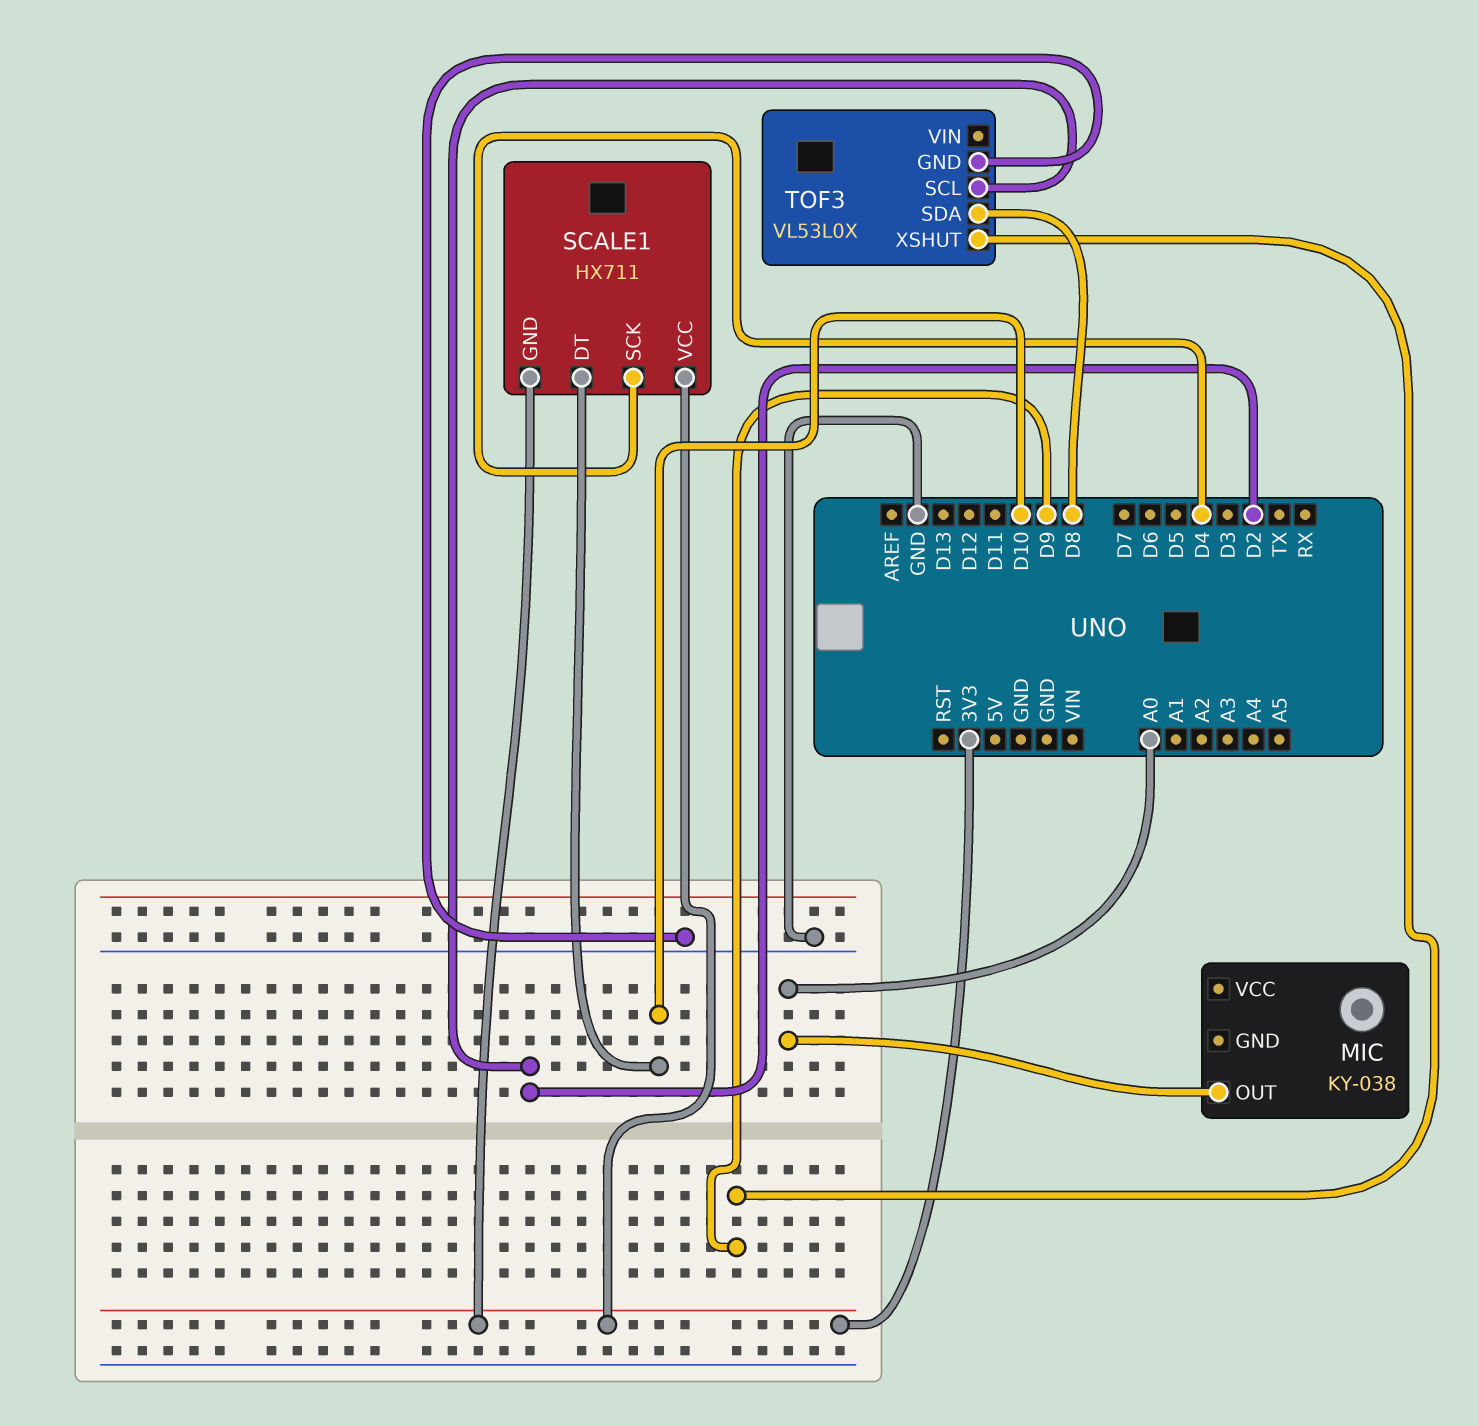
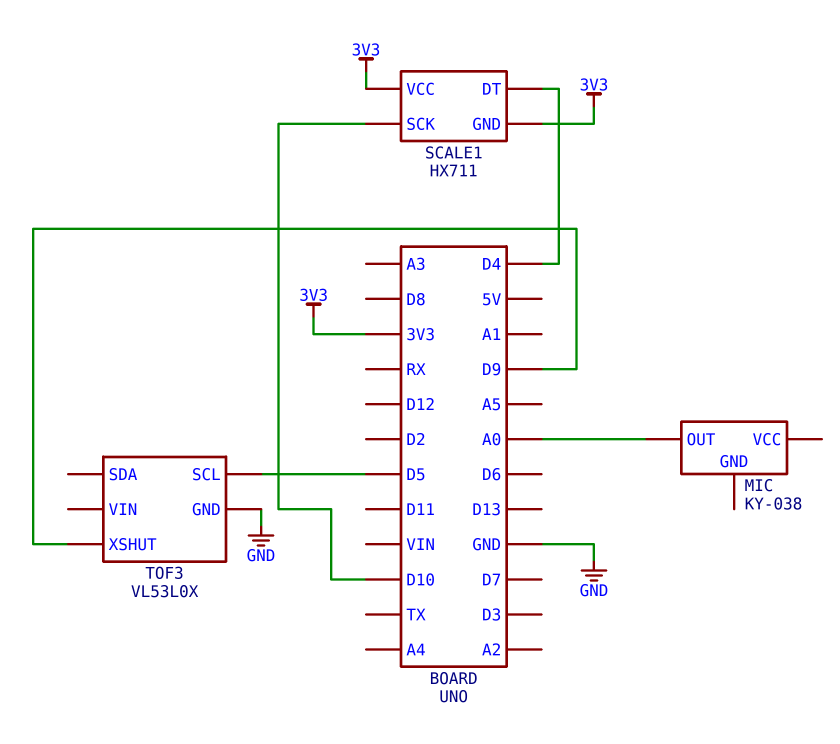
SCALE1 pin DT: D10 -> D4
SCALE1 pin SCK: D4 -> D10
TOF3 pin SCL: D2 -> D5
TOF3 pin SDA: D8 -> none

